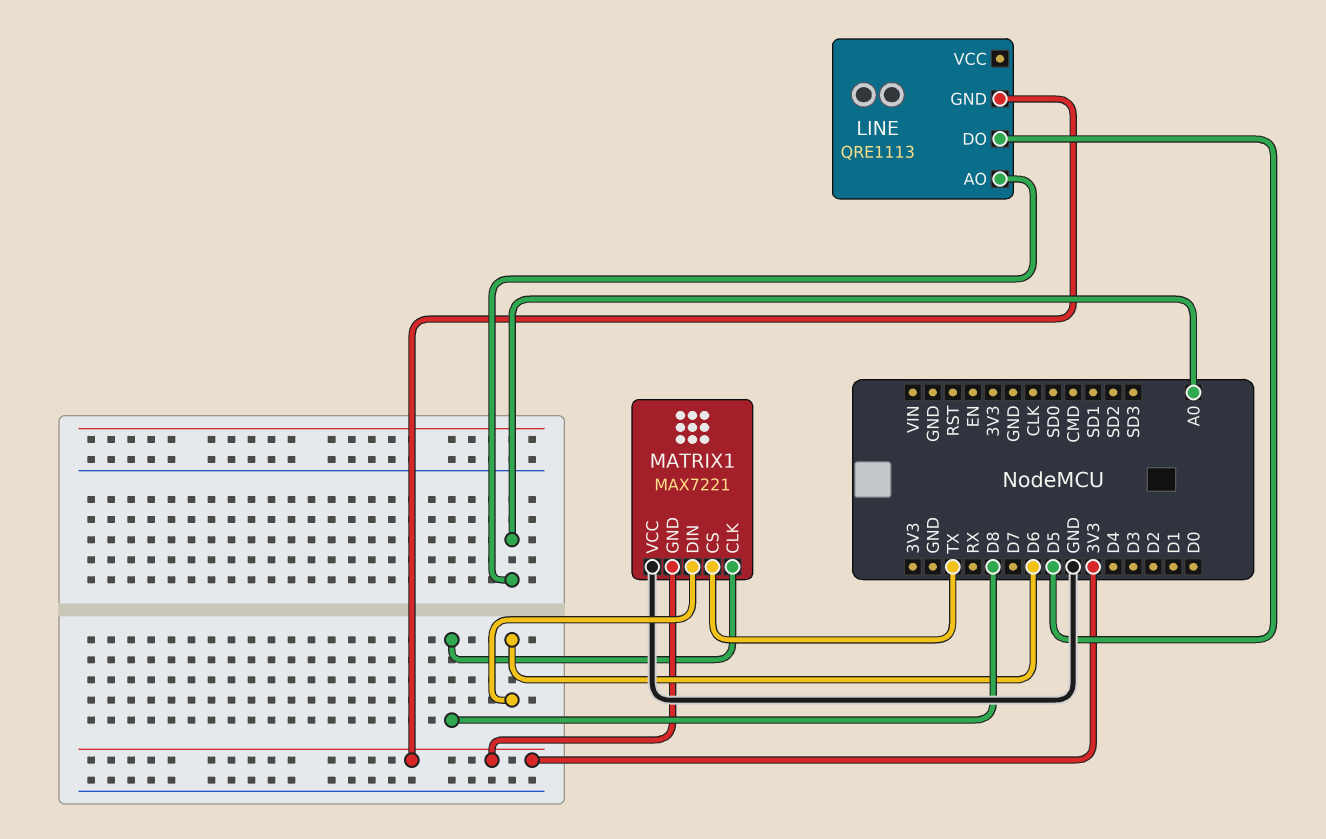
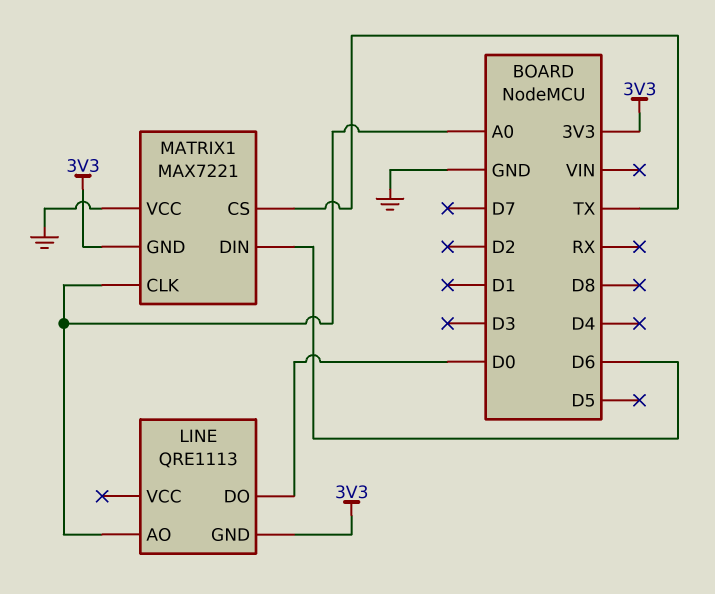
LINE pin DO: D5 -> D0
MATRIX1 pin CLK: D8 -> A0

